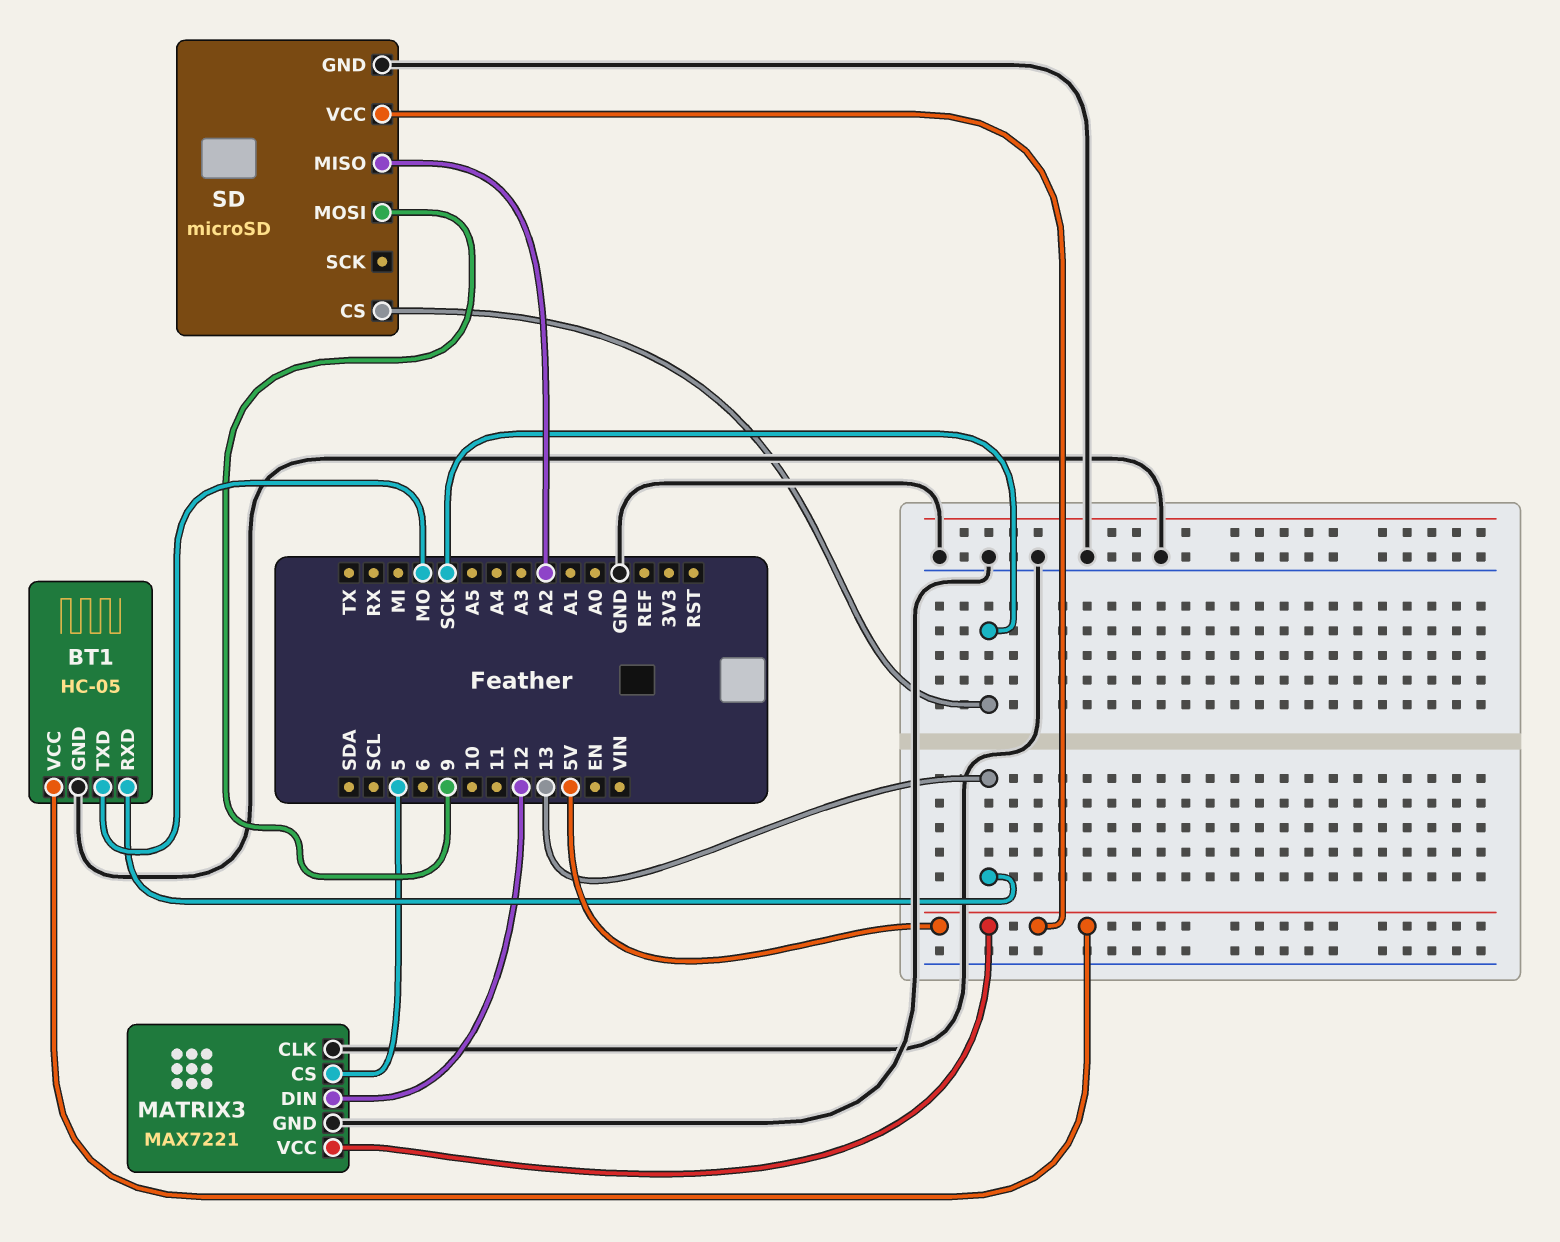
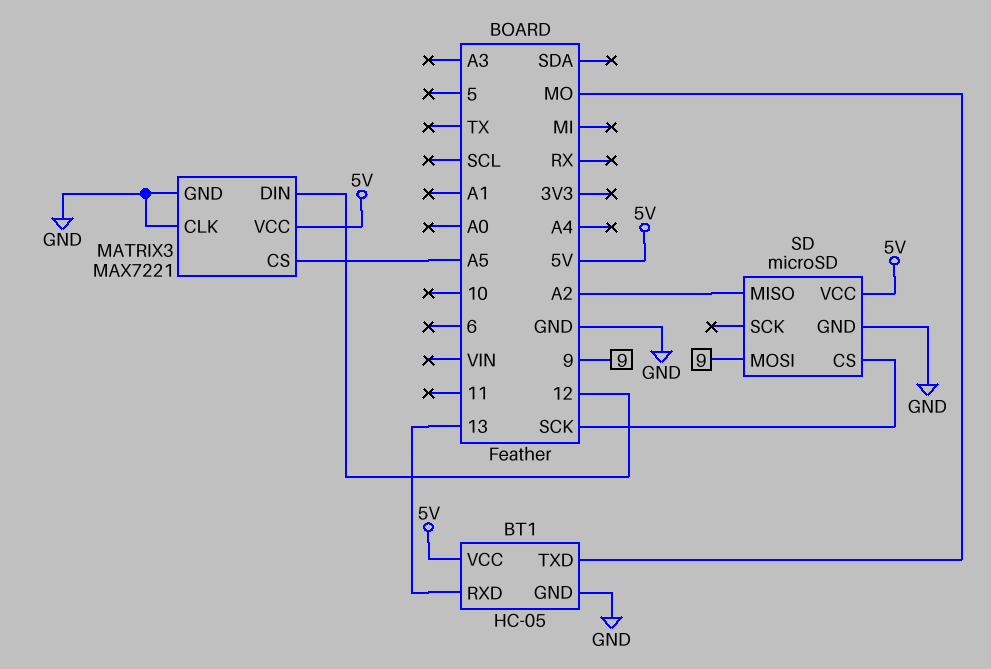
MATRIX3 pin CS: 5 -> A5

